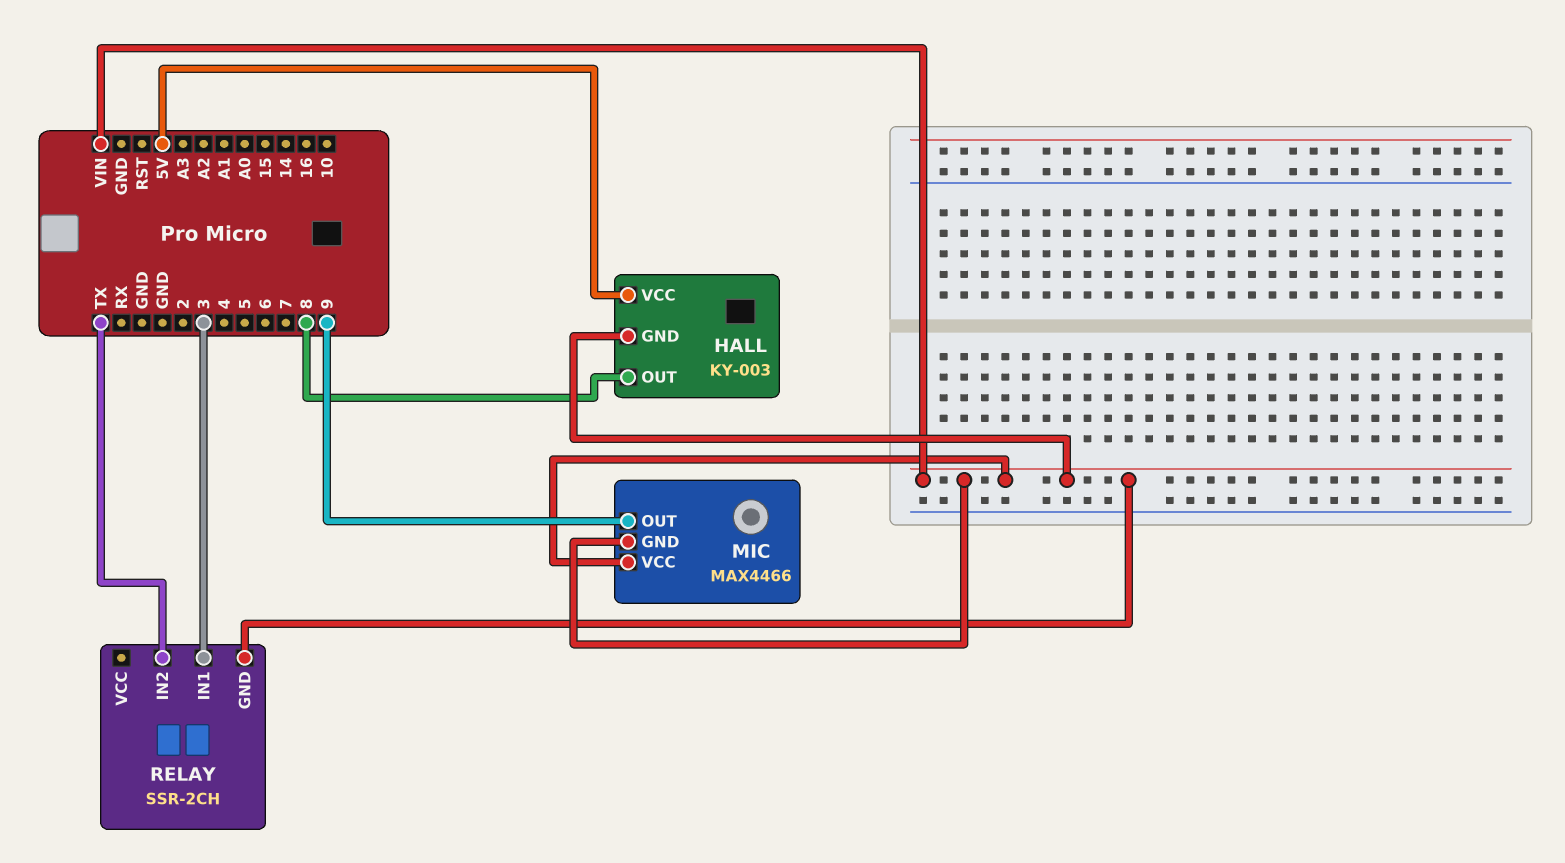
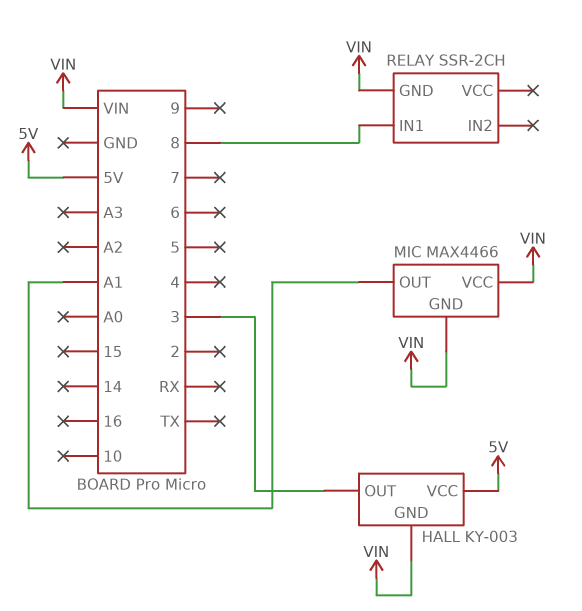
HALL pin OUT: 8 -> 3
MIC pin OUT: 9 -> A1
RELAY pin IN1: 3 -> 8
RELAY pin IN2: TX -> none

